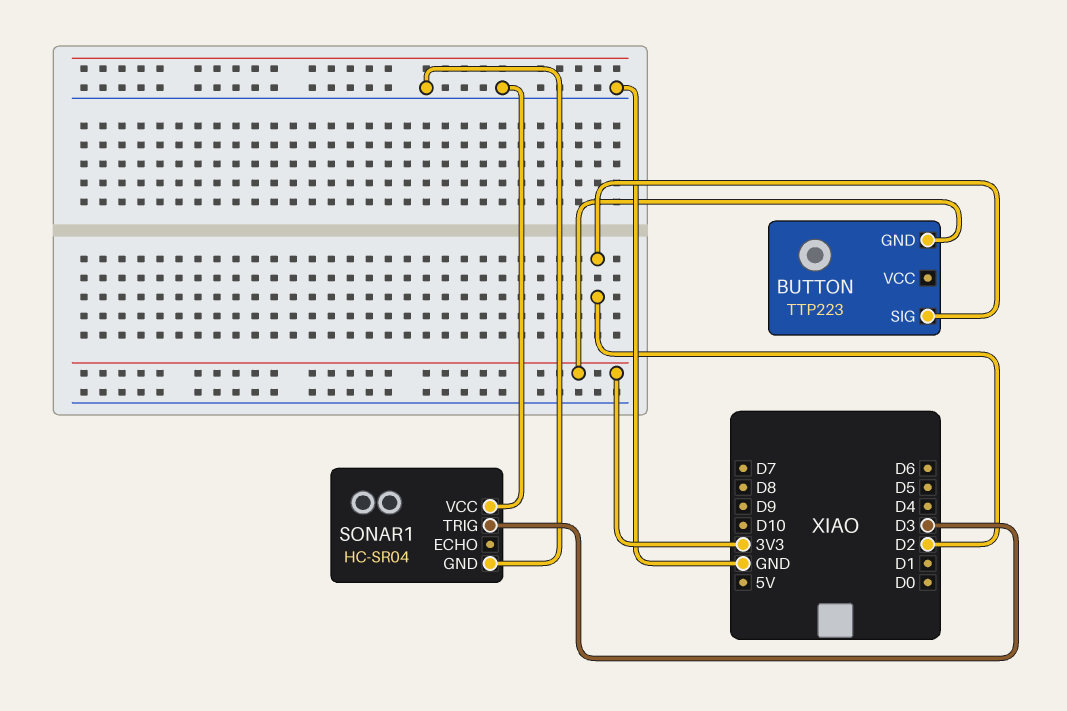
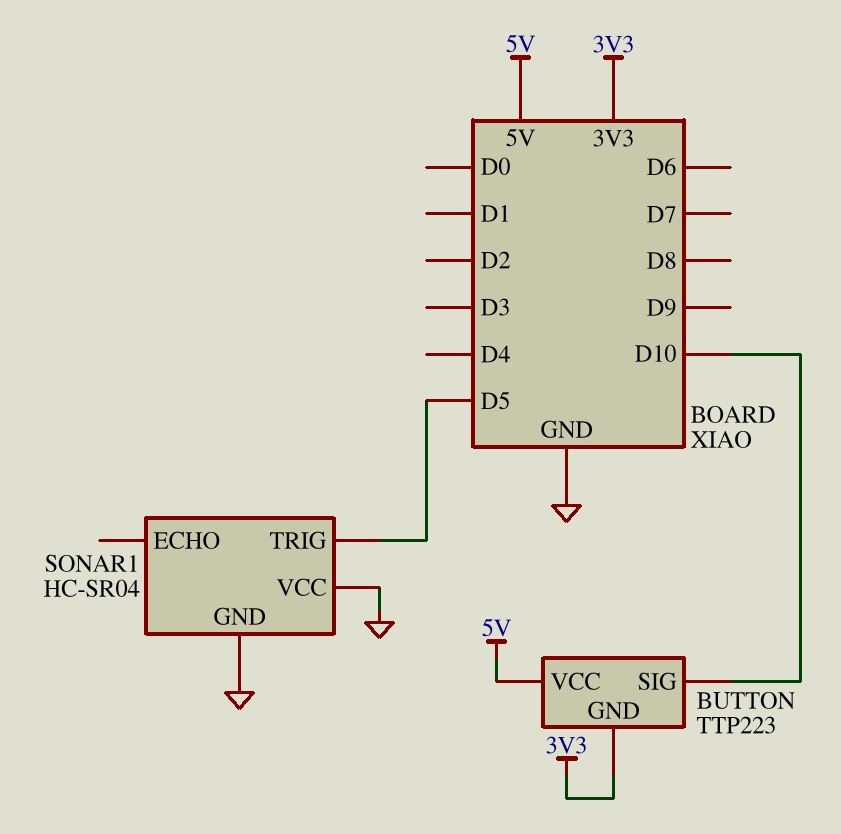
BUTTON pin SIG: D2 -> D10
BUTTON pin VCC: none -> 5V
SONAR1 pin TRIG: D3 -> D5

